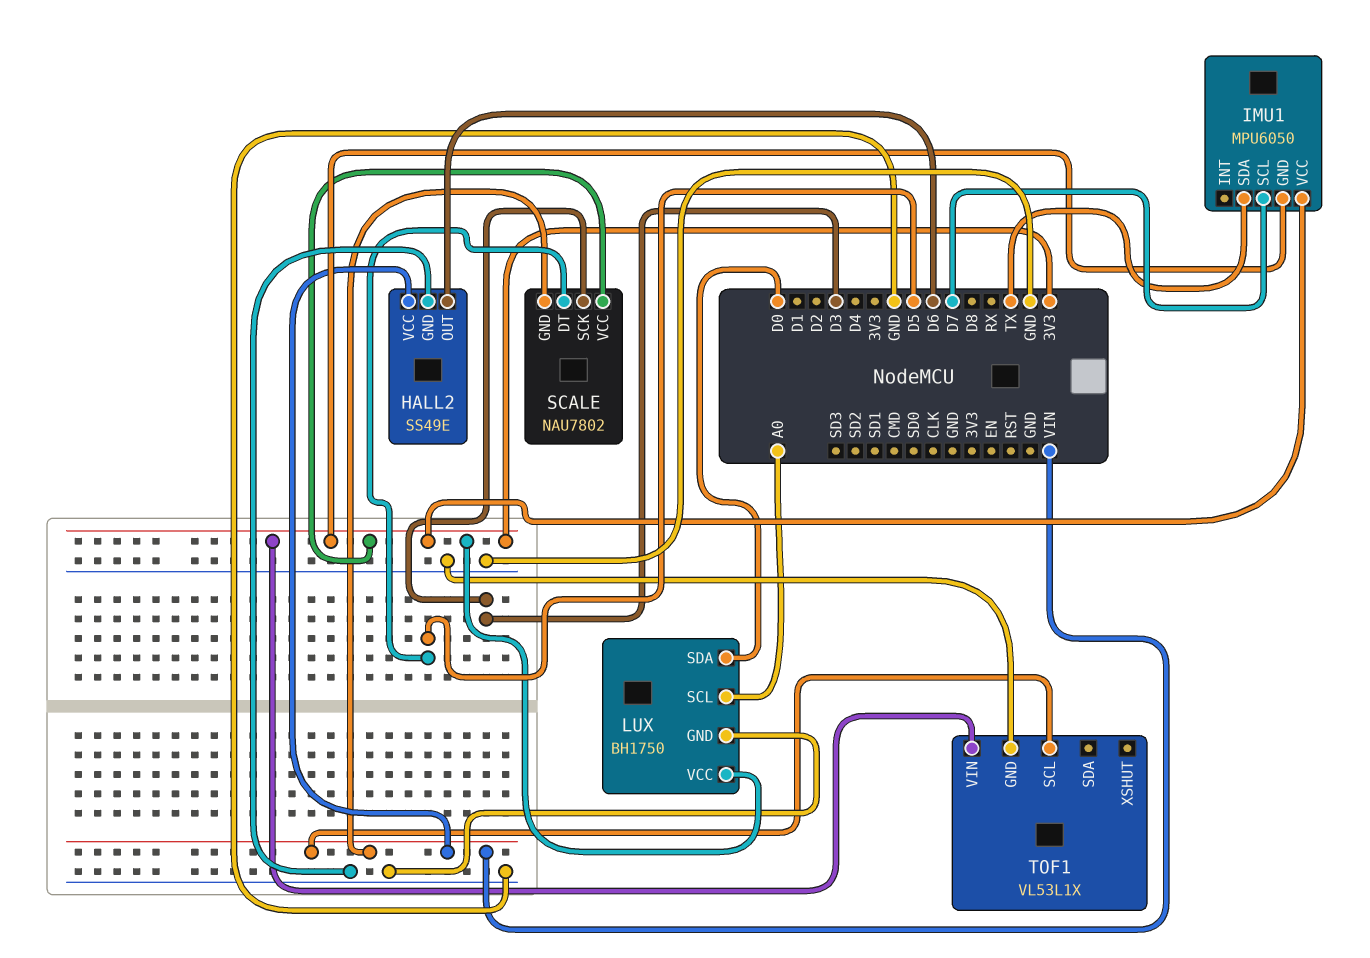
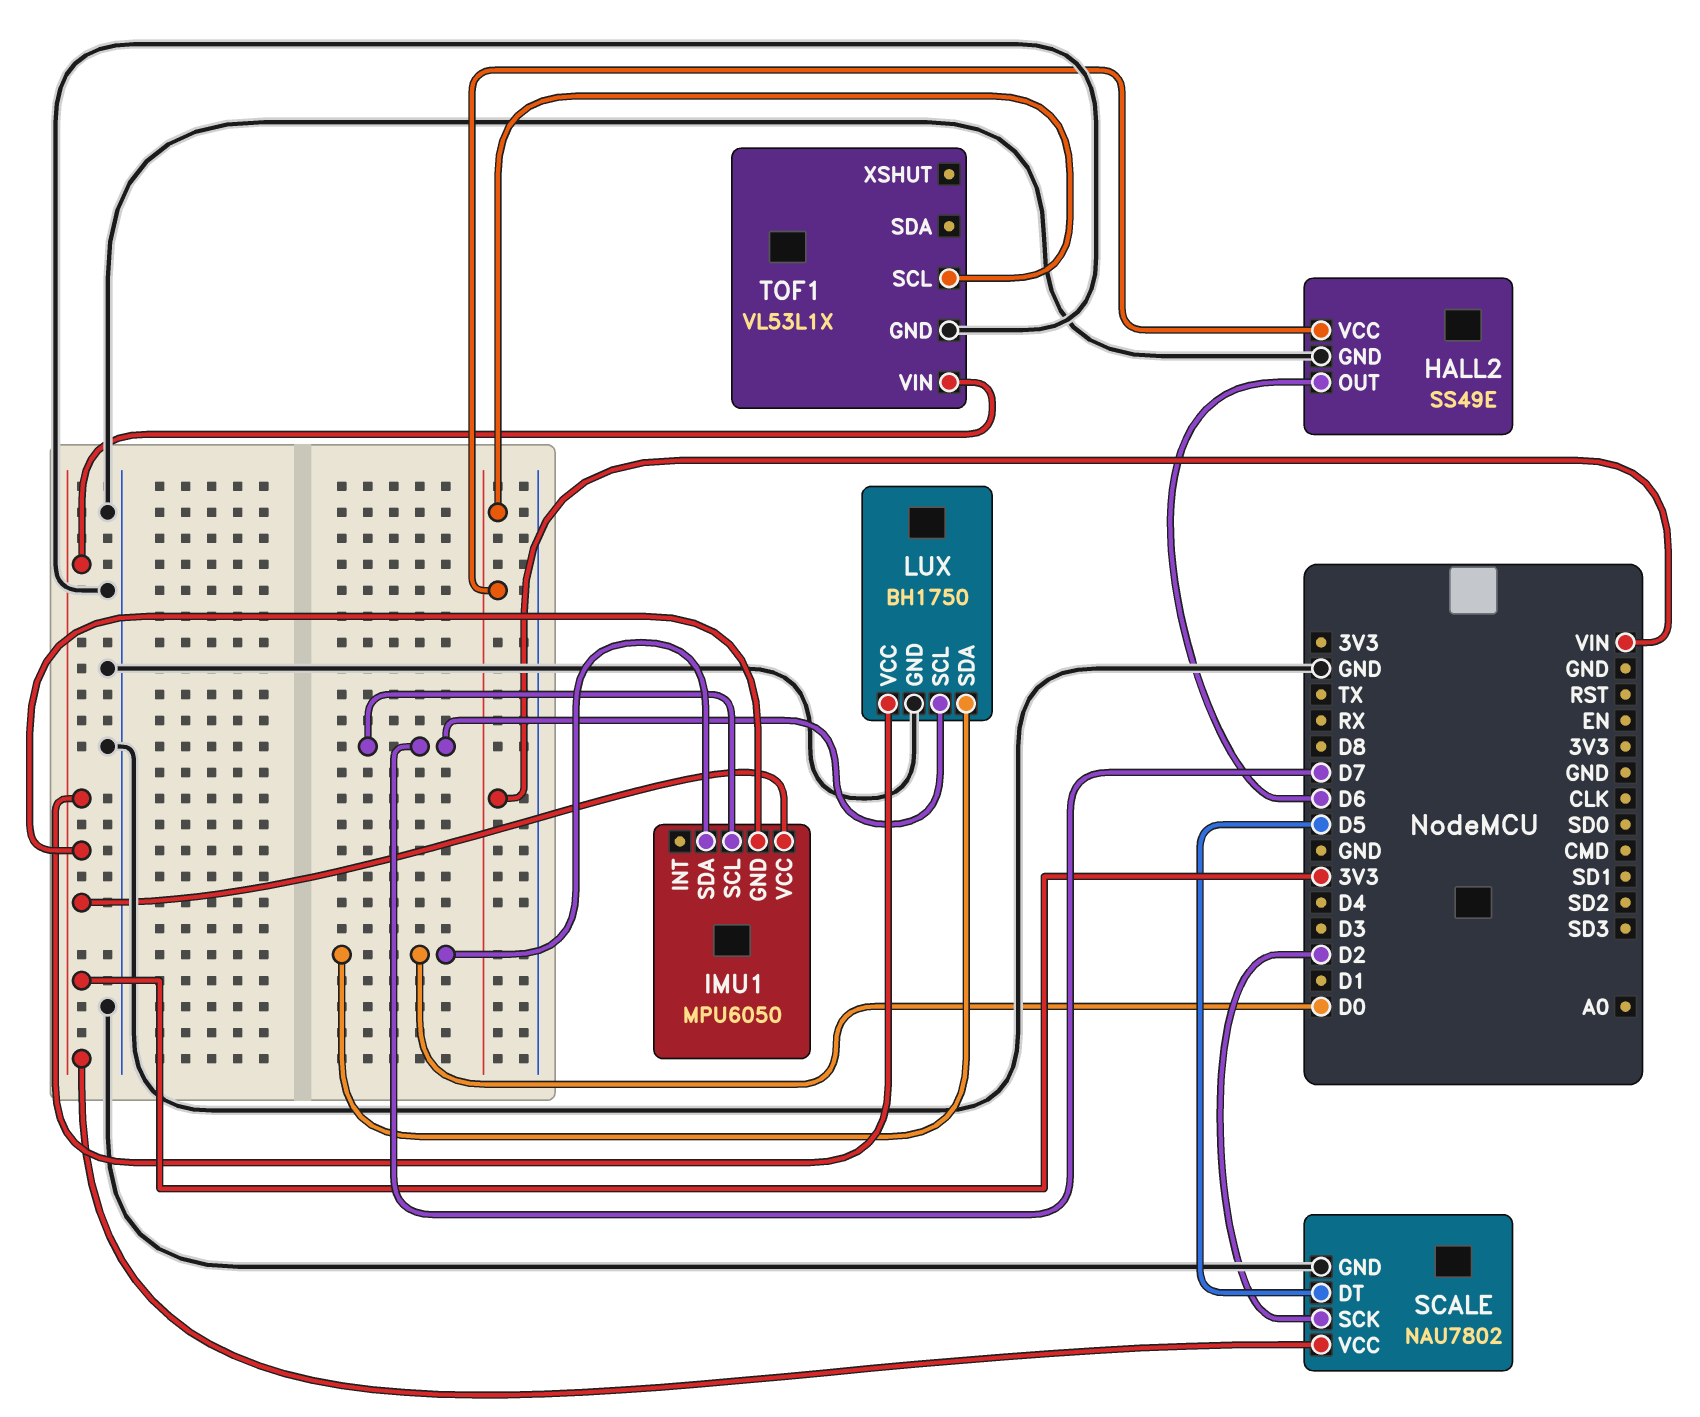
IMU1 pin SDA: TX -> D0
LUX pin SCL: A0 -> D7
SCALE pin GND: VIN -> GND
SCALE pin SCK: D3 -> D2

